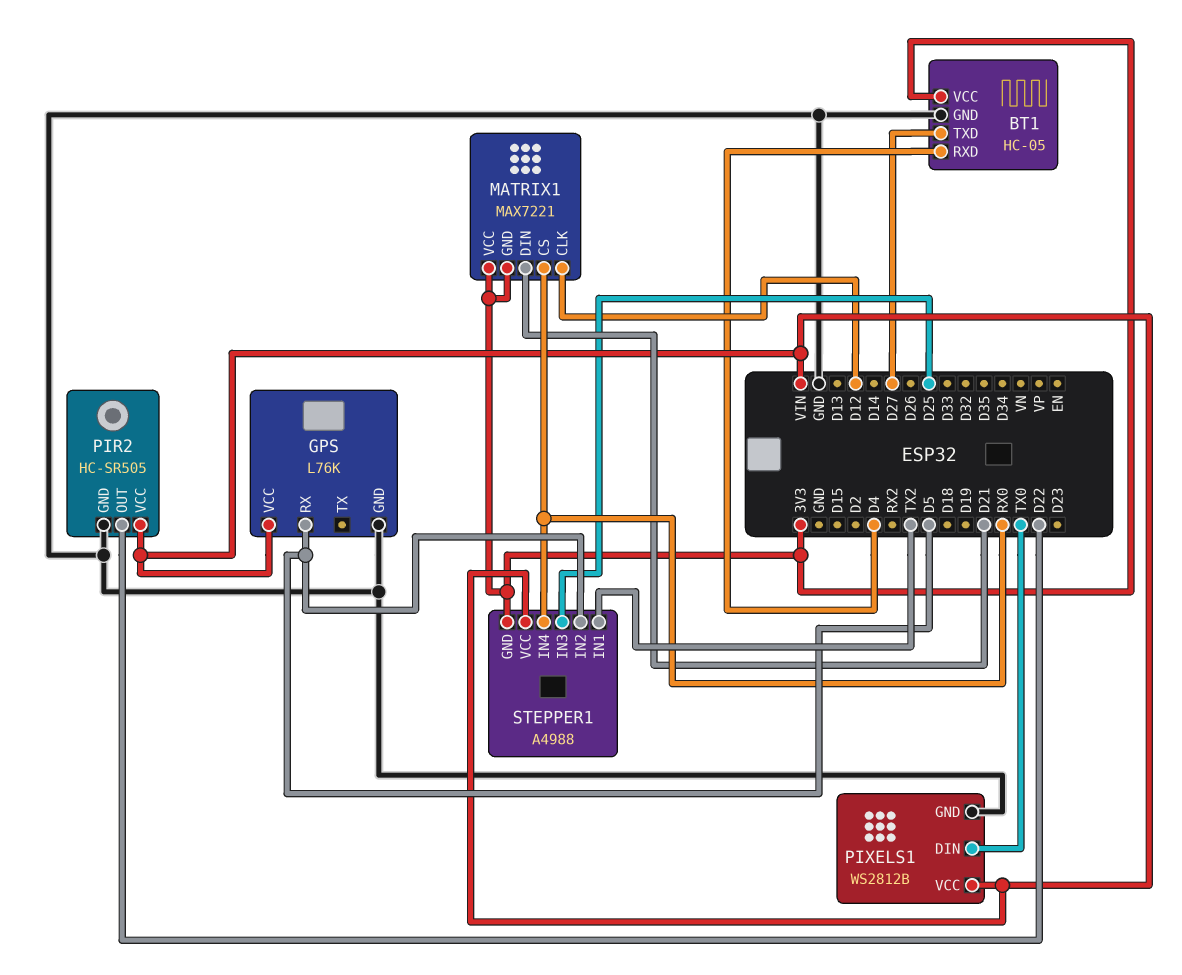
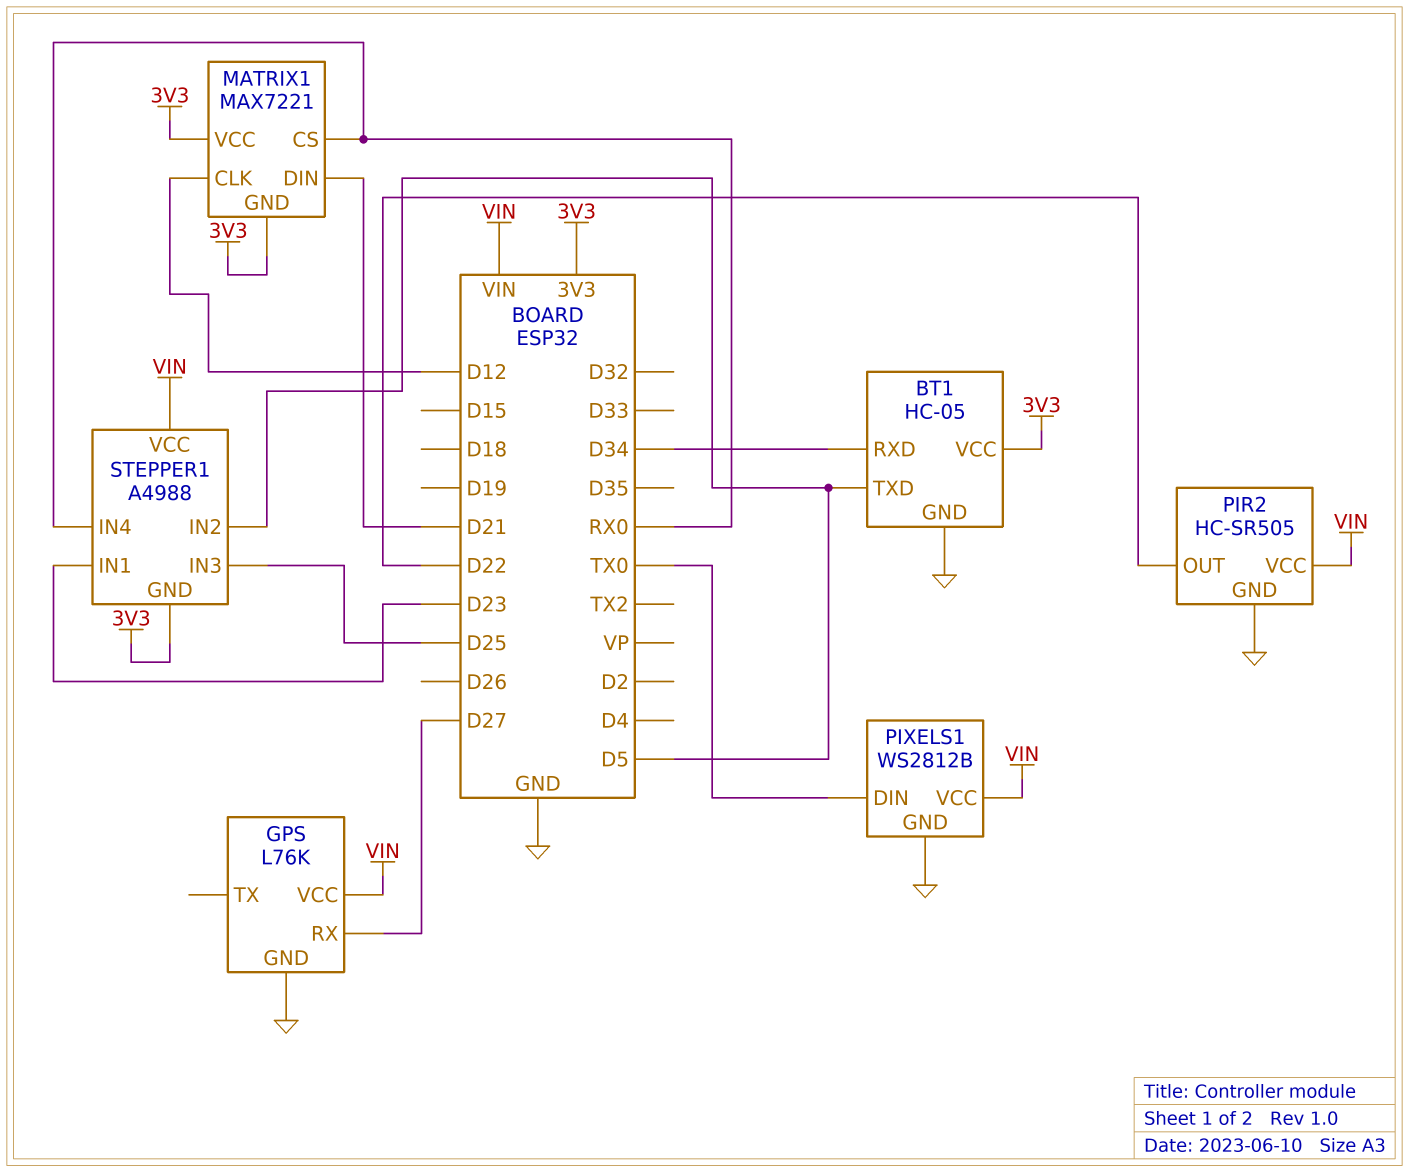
BT1 pin RXD: D4 -> D34
BT1 pin TXD: D27 -> D5
GPS pin RX: D5 -> D27
STEPPER1 pin IN1: TX2 -> D23

